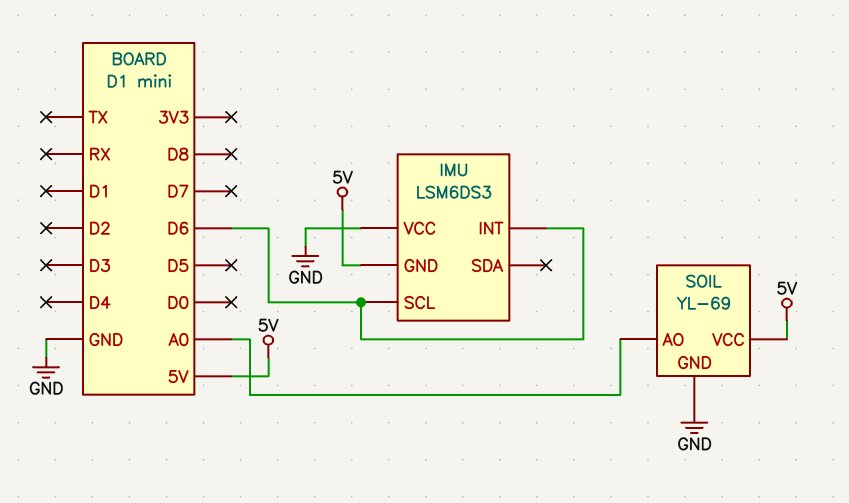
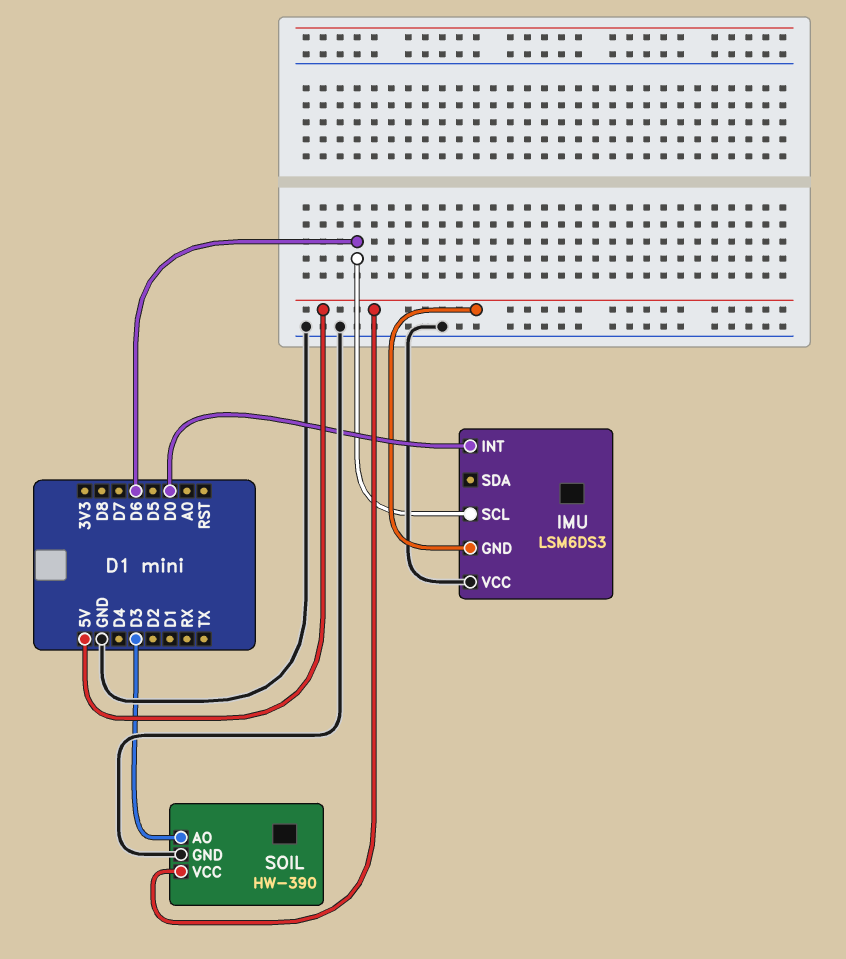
IMU pin INT: D6 -> D0
SOIL: YL-69 -> HW-390
SOIL pin AO: A0 -> D3

